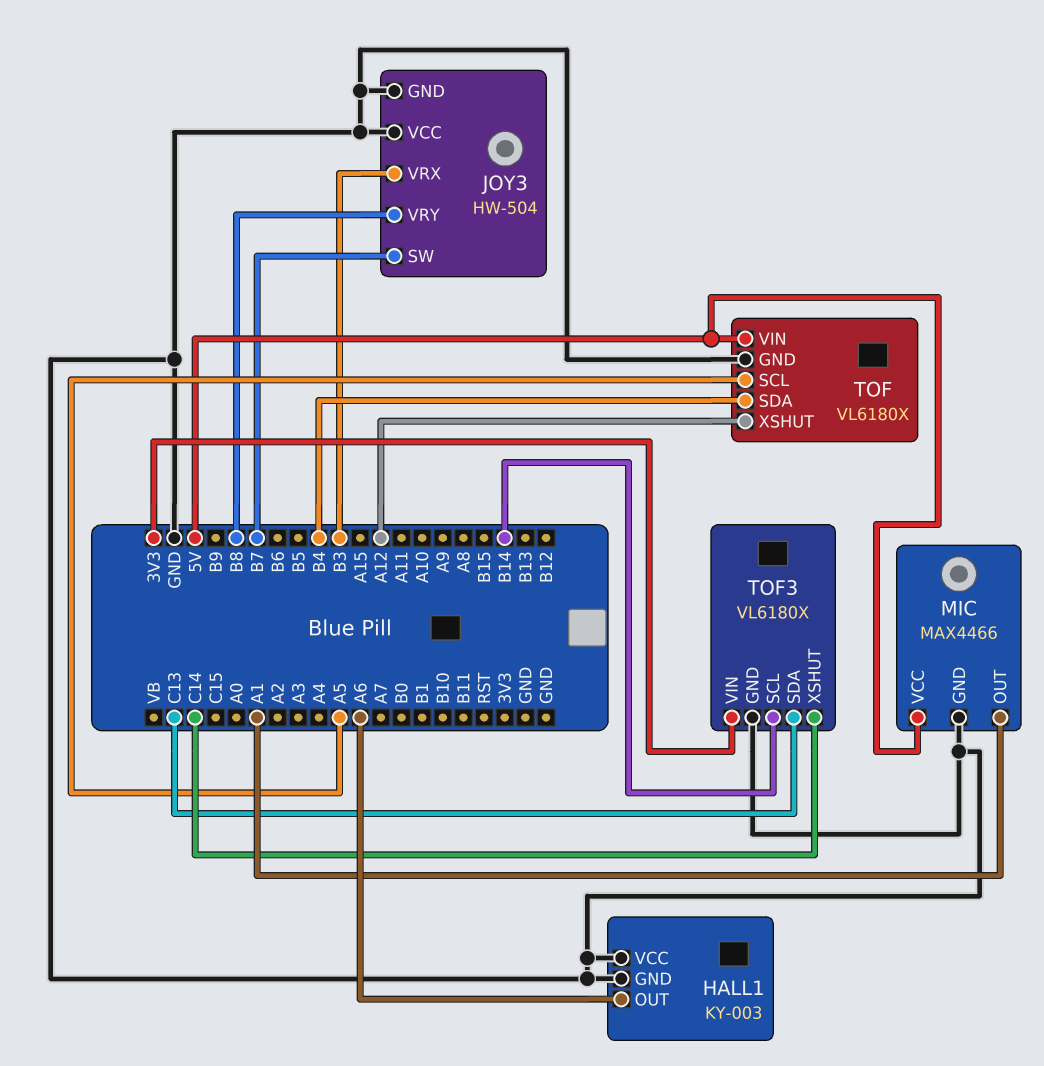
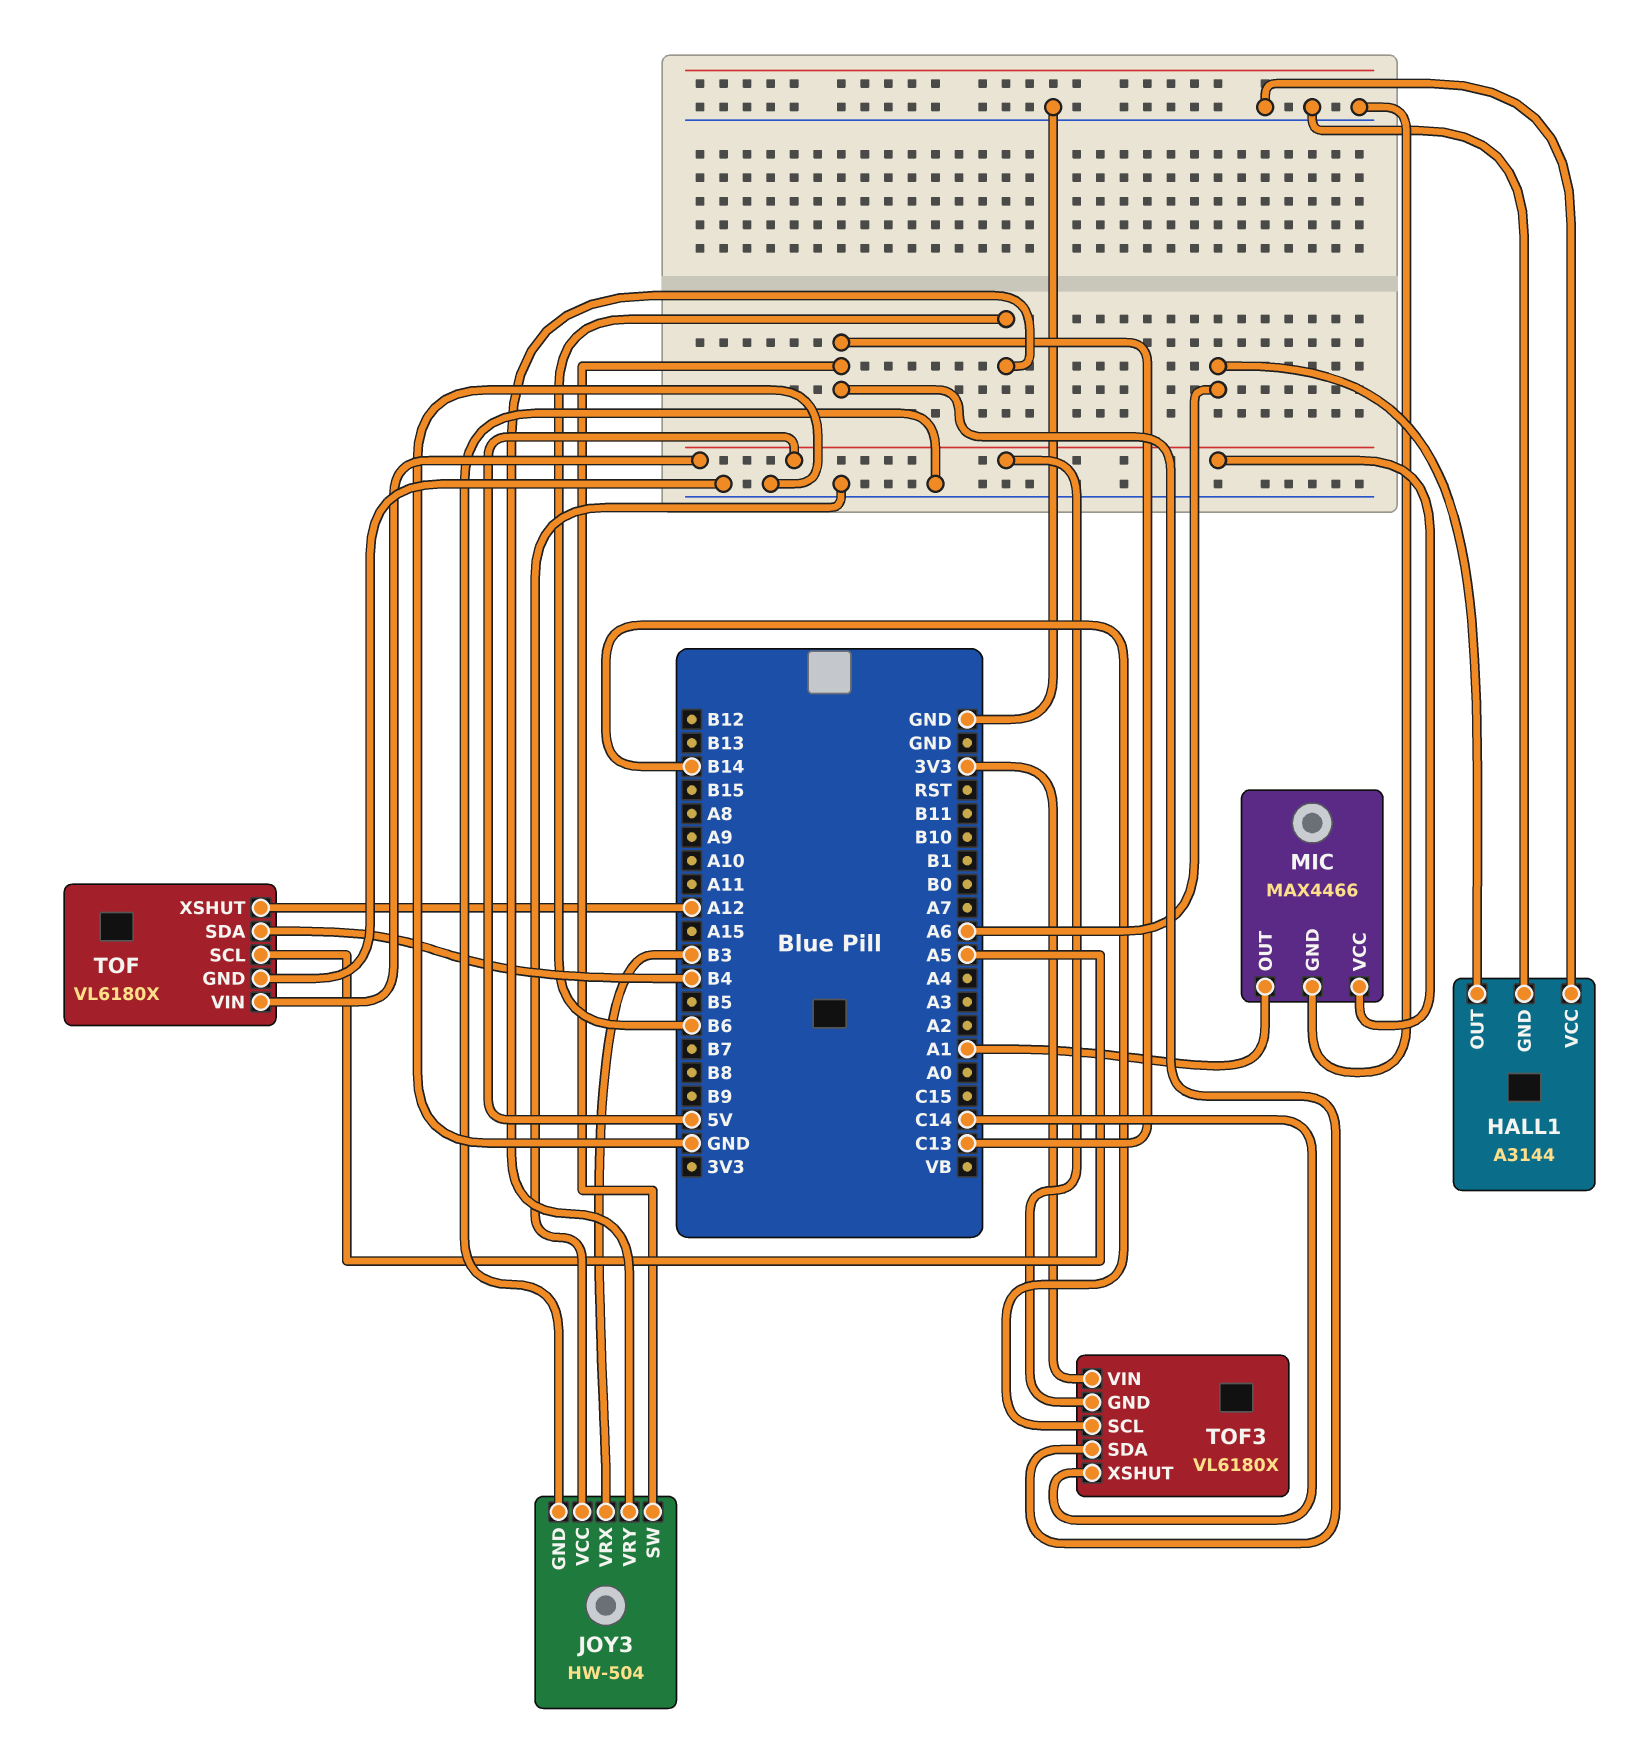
HALL1: KY-003 -> A3144
JOY3 pin SW: B7 -> C13
JOY3 pin VRY: B8 -> B6
TOF3 pin GND: GND -> 5V

